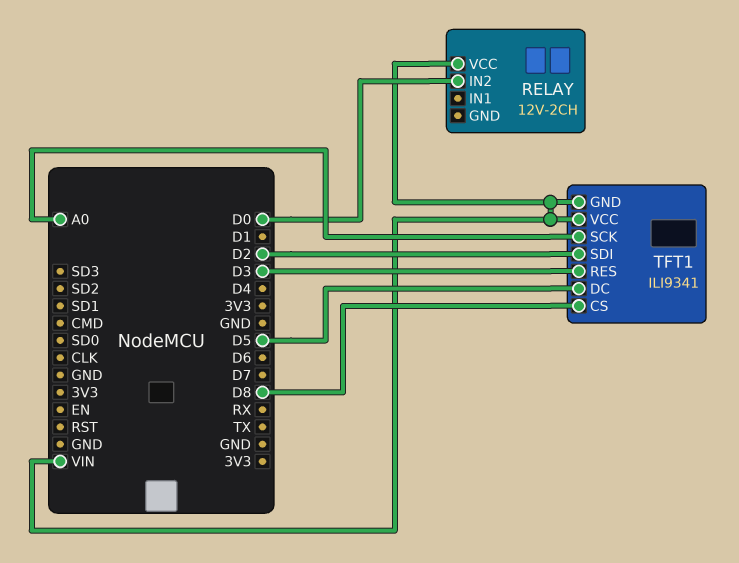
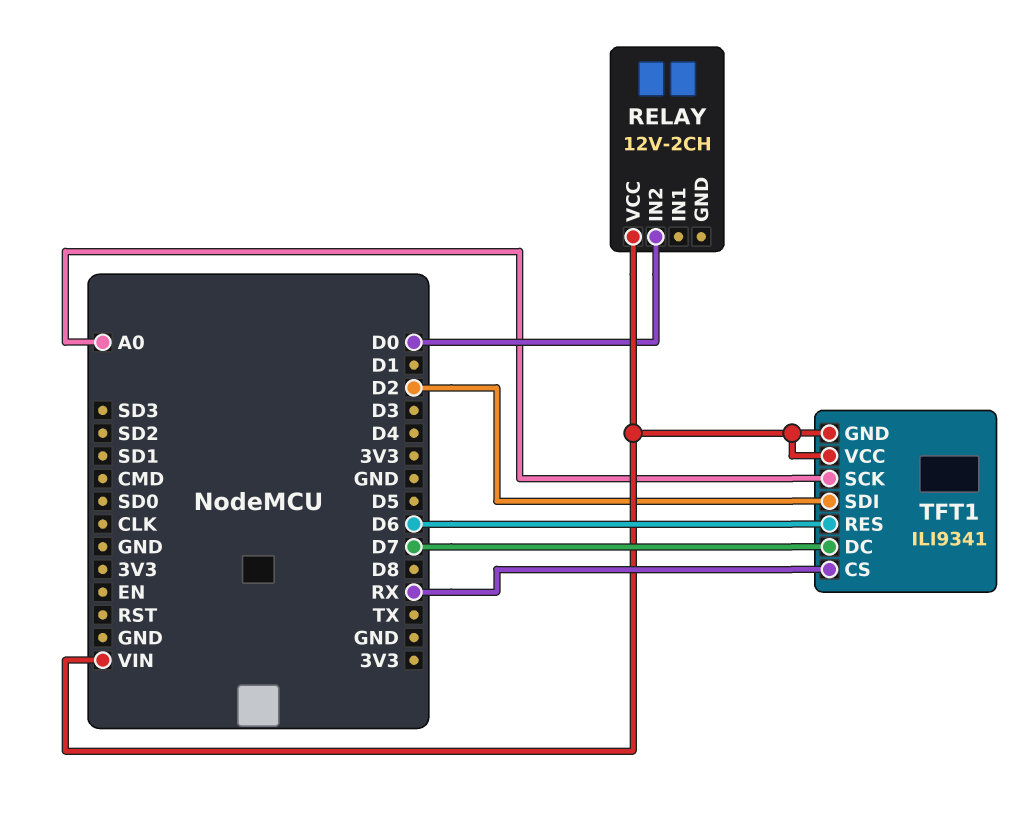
TFT1 pin CS: D8 -> RX
TFT1 pin DC: D5 -> D7
TFT1 pin RES: D3 -> D6

